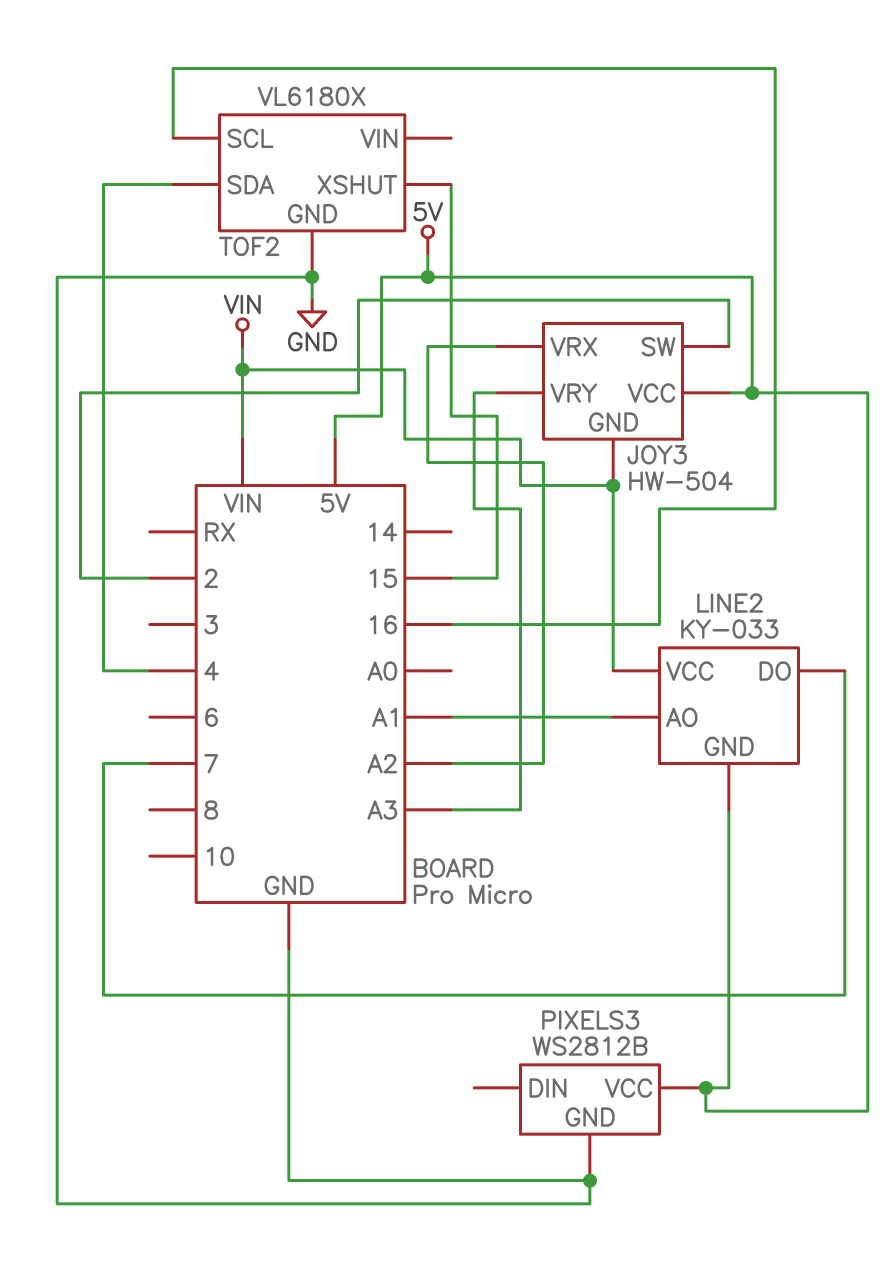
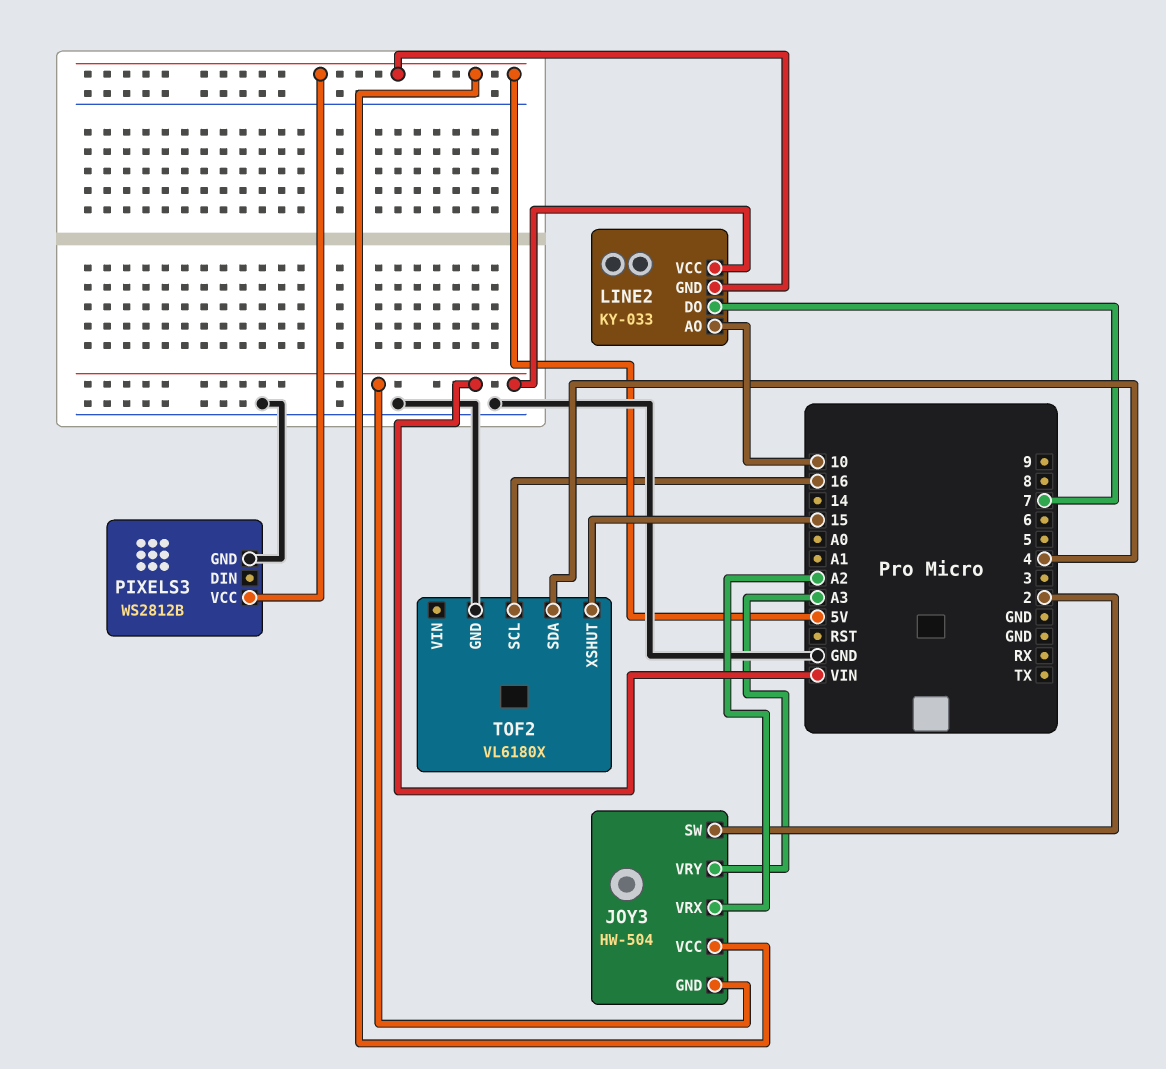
LINE2 pin AO: A1 -> 10

